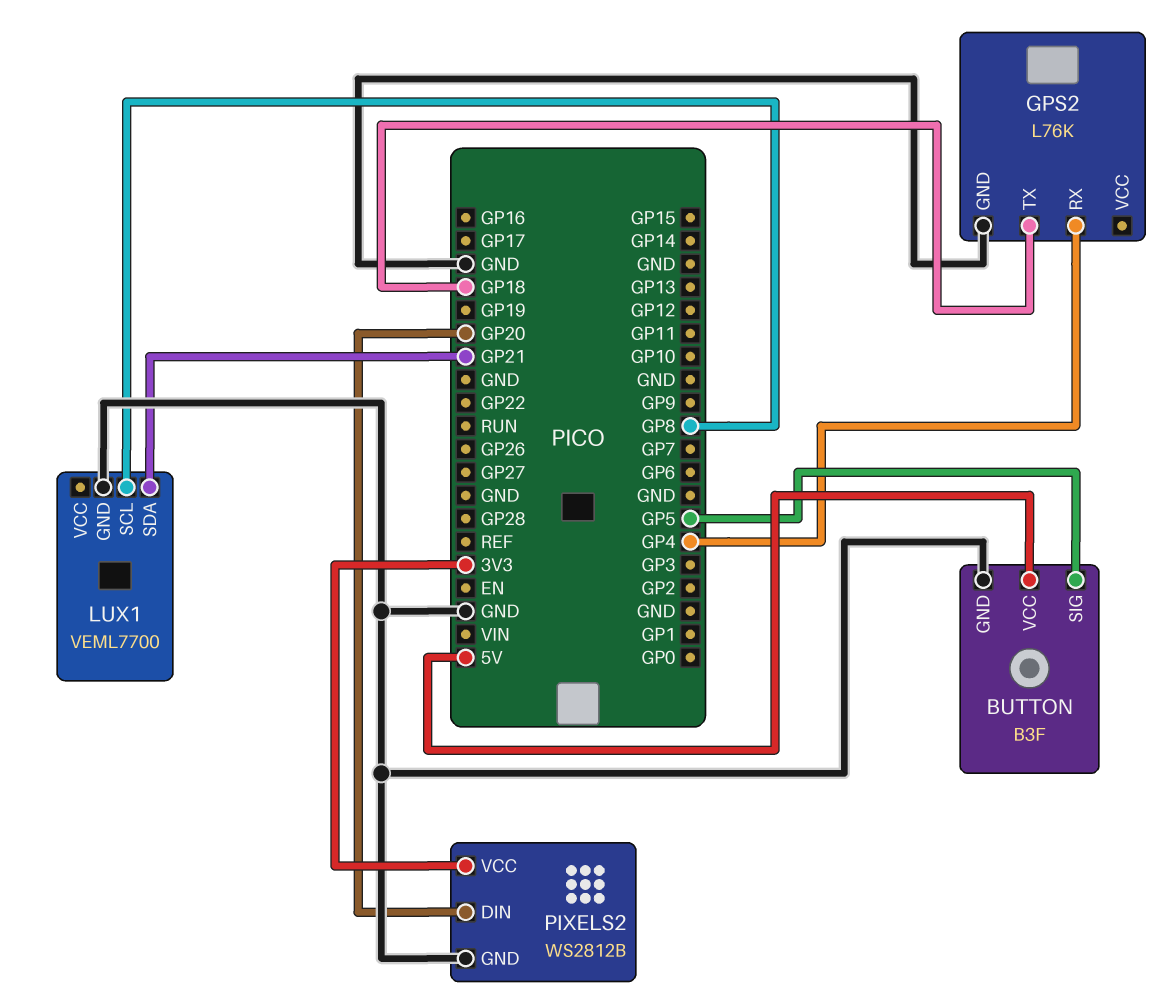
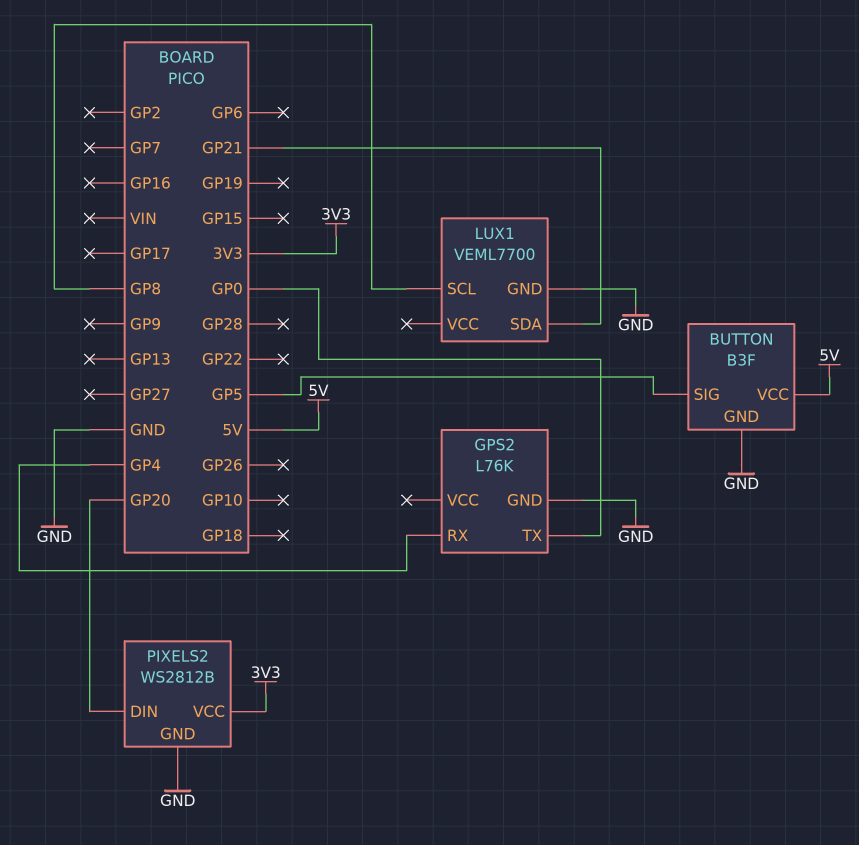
GPS2 pin TX: GP18 -> GP0

